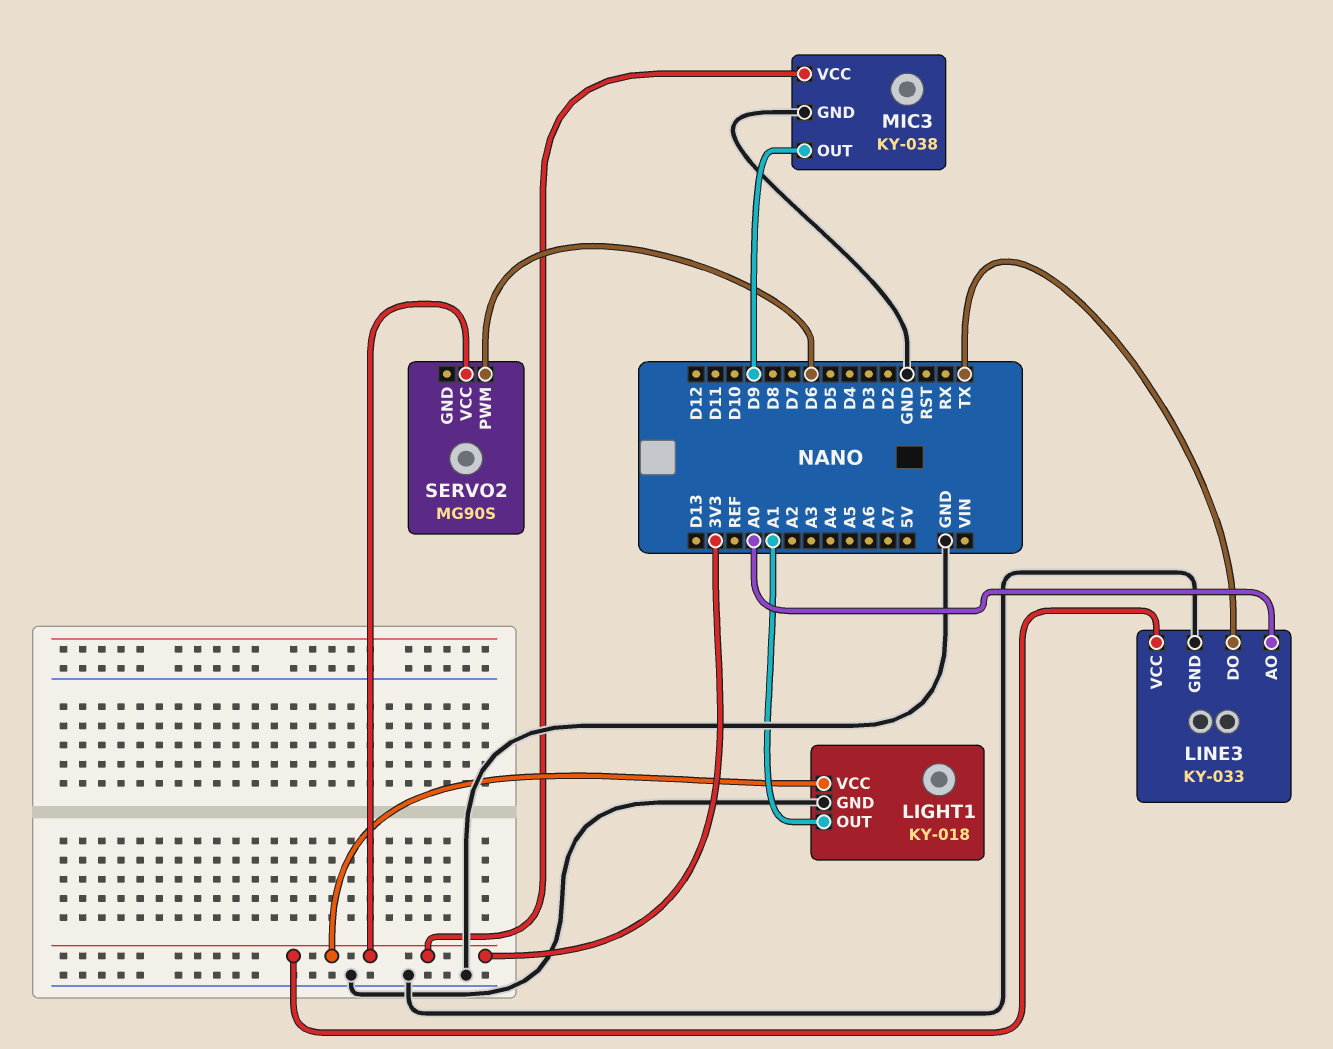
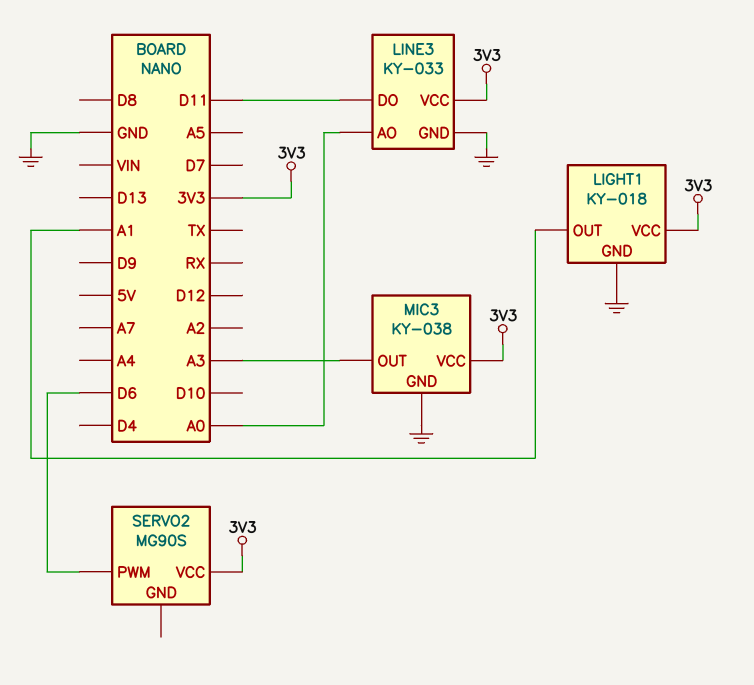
LINE3 pin DO: TX -> D11
MIC3 pin OUT: D9 -> A3

